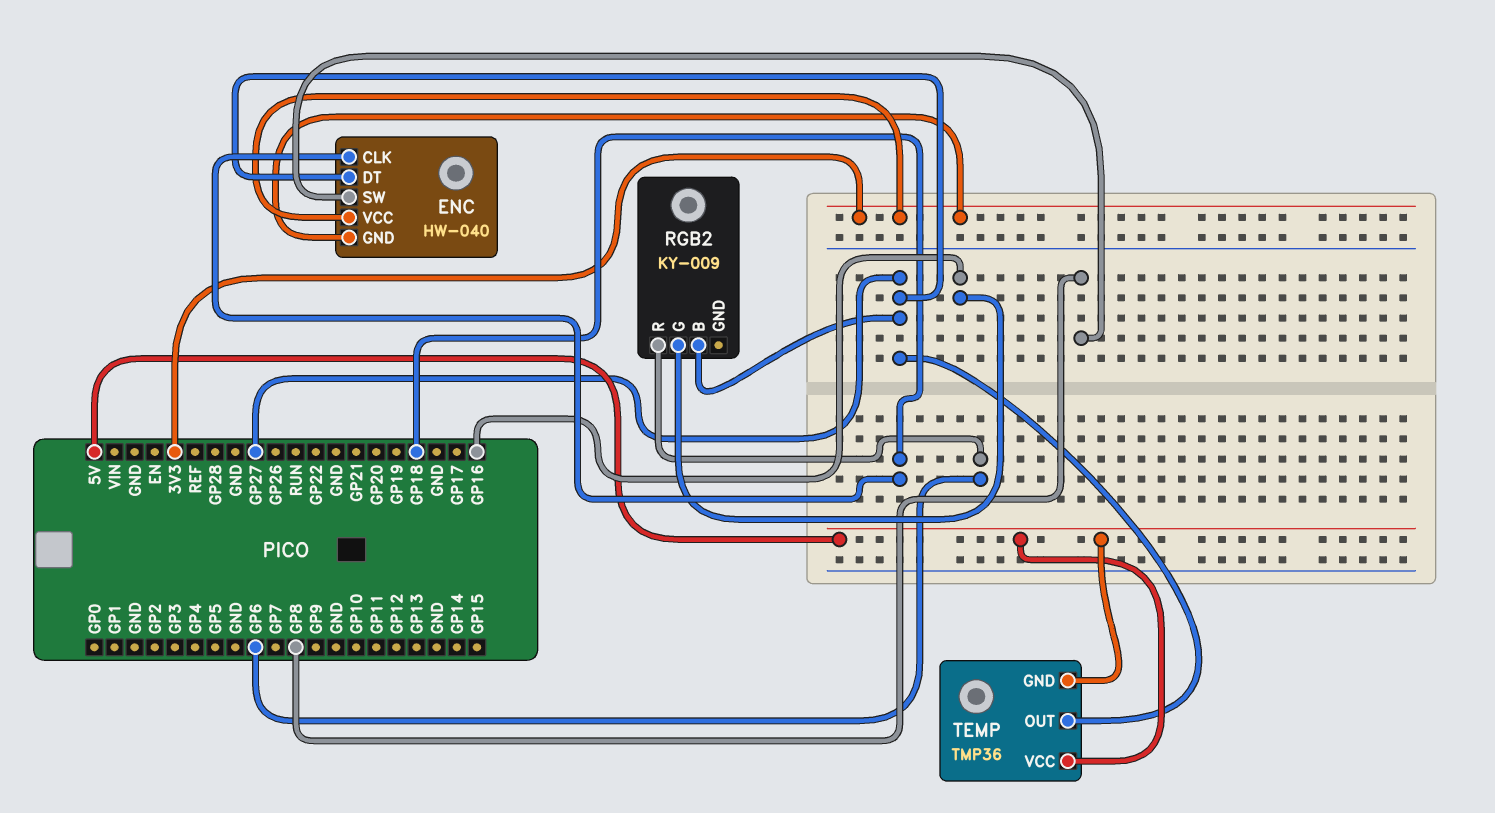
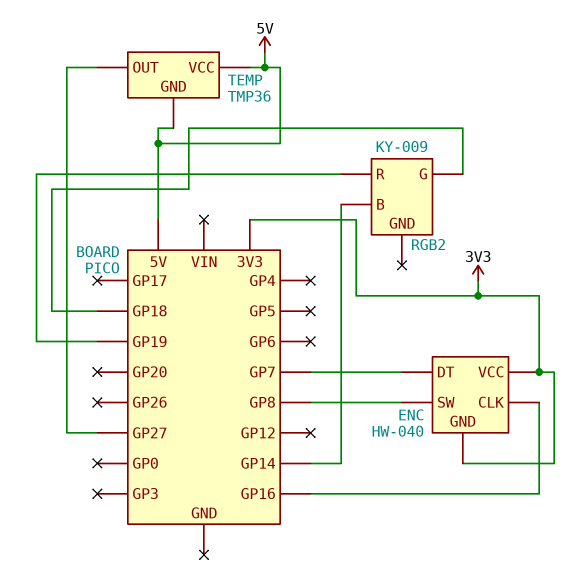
ENC pin CLK: GP18 -> GP16
ENC pin DT: GP27 -> GP7
RGB2 pin B: GP27 -> GP14
RGB2 pin G: GP16 -> GP18
RGB2 pin R: GP6 -> GP19

